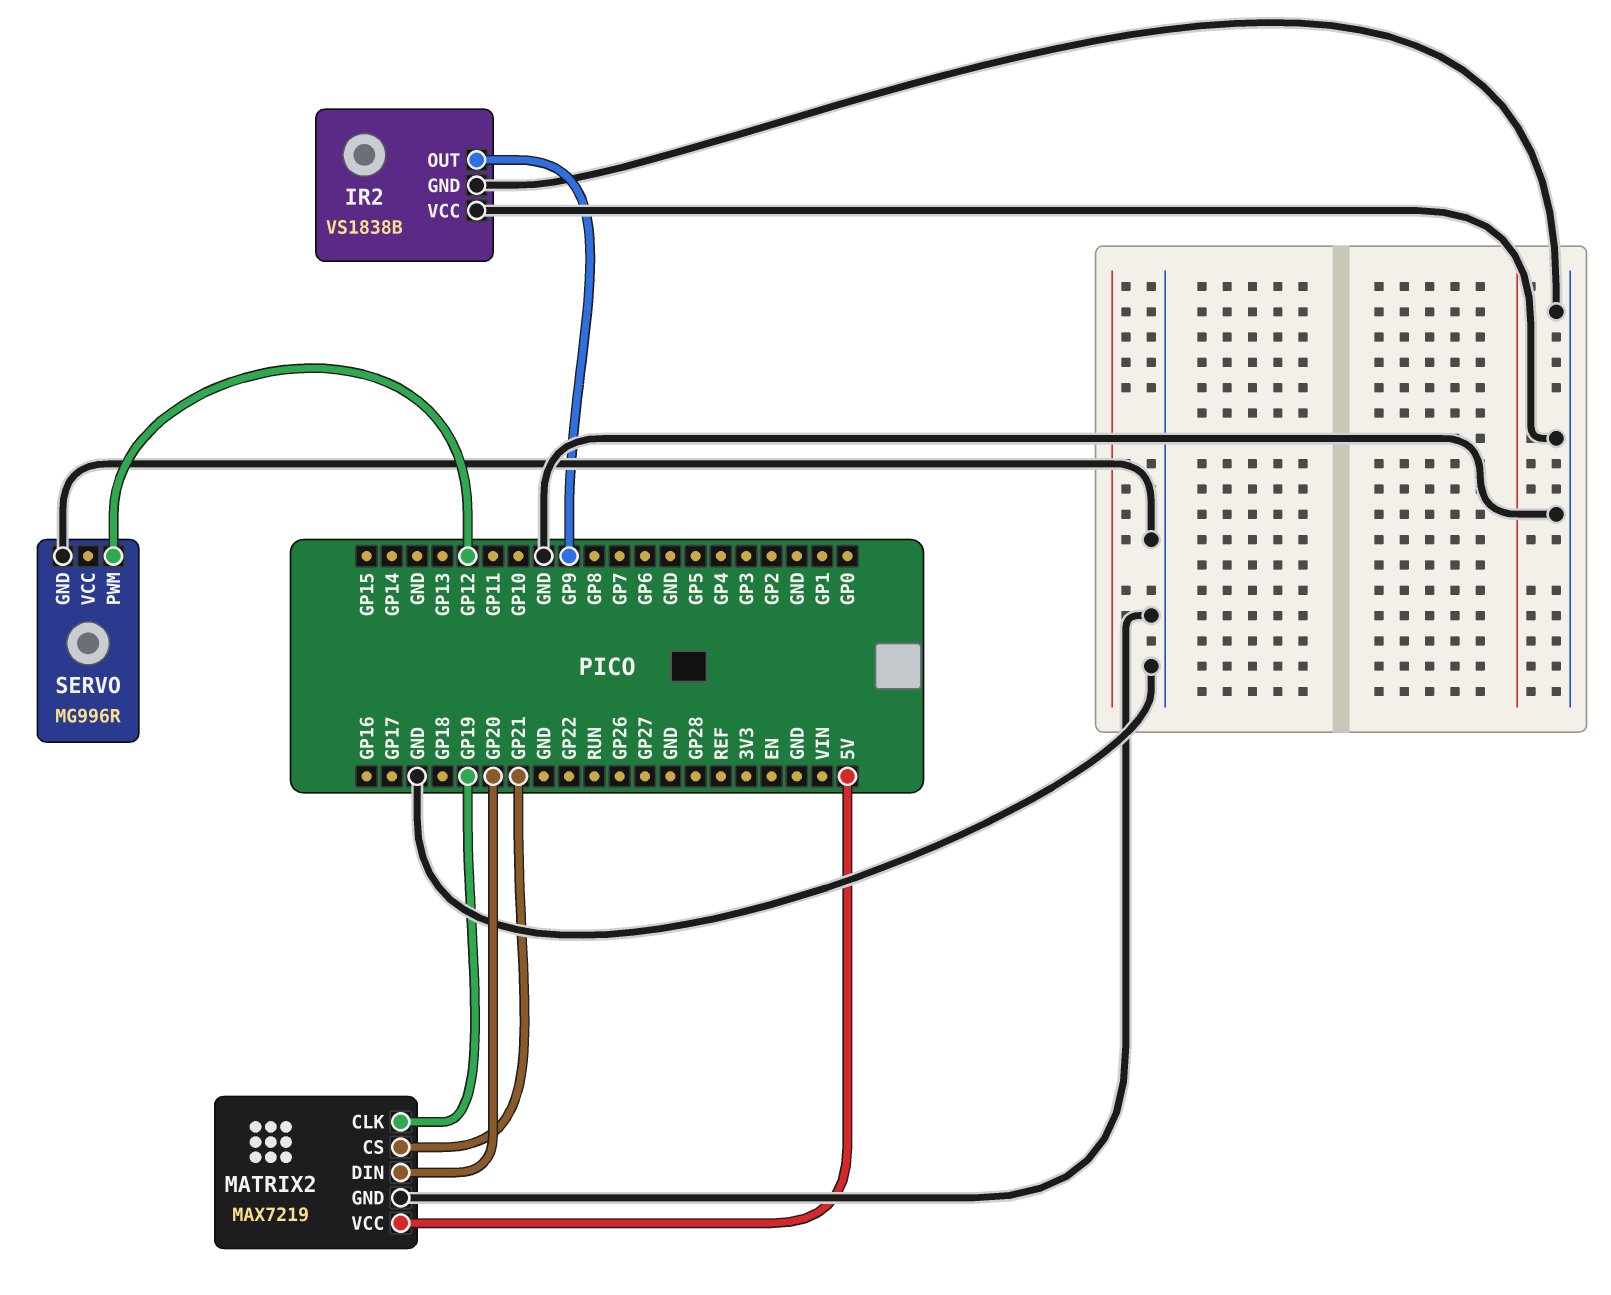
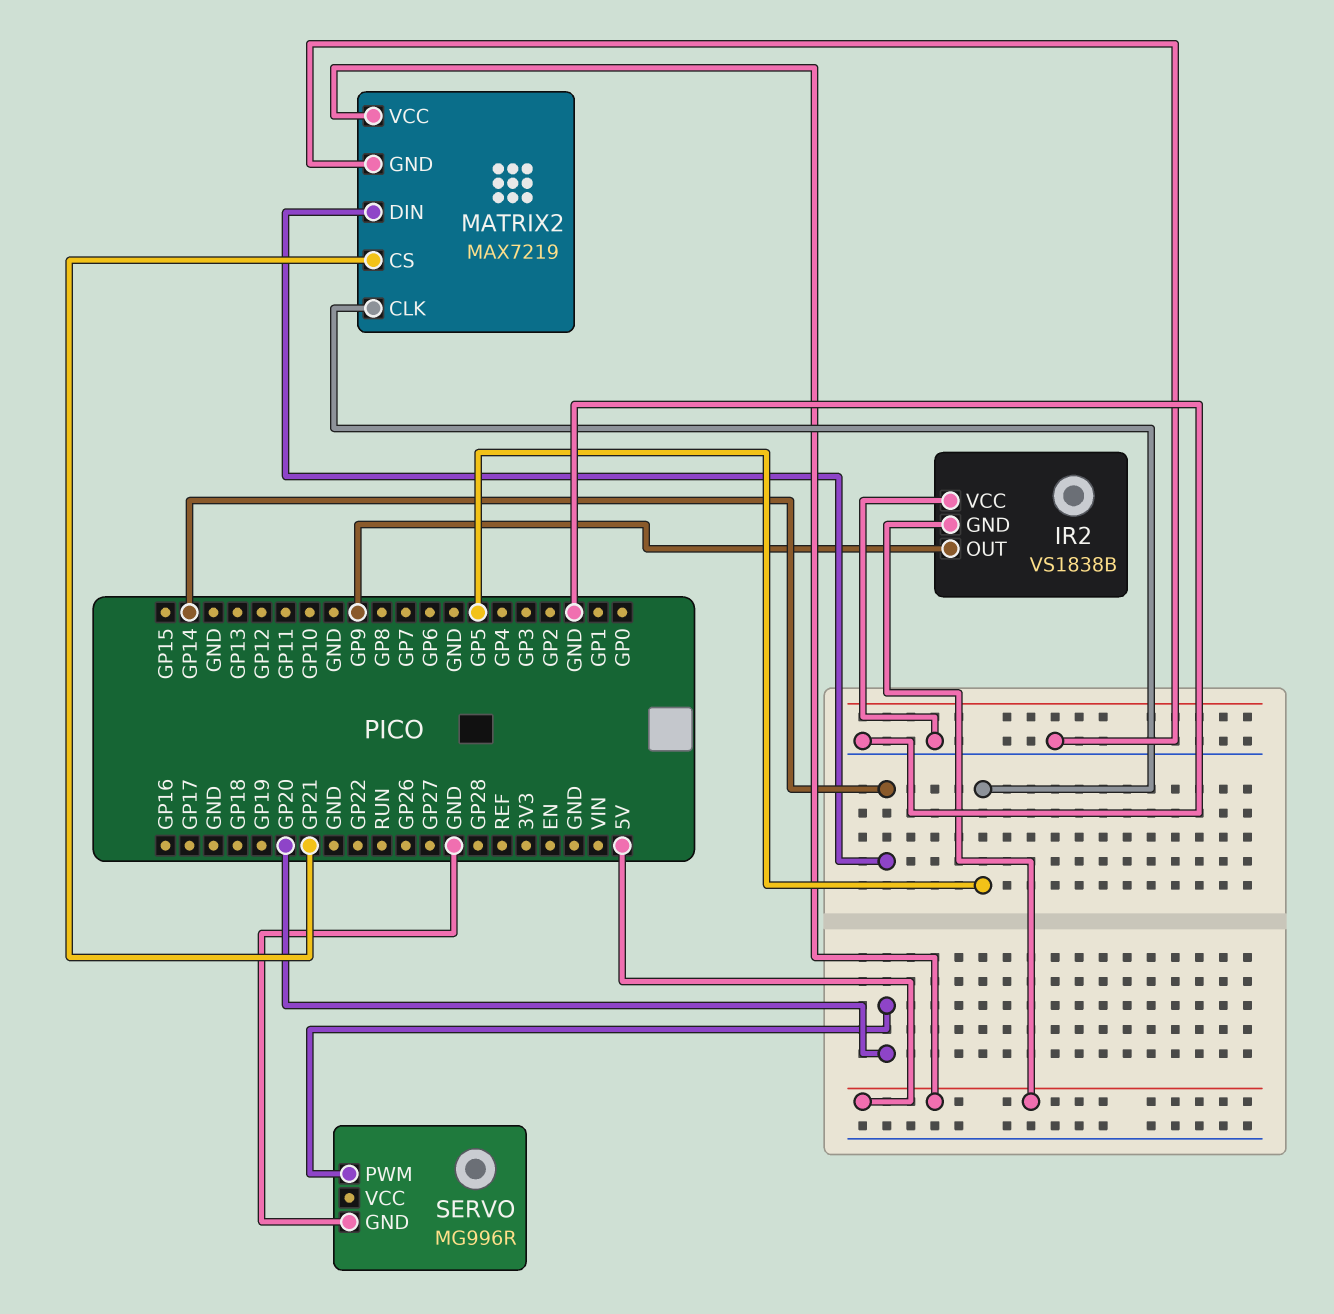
IR2 pin GND: GND -> 5V
MATRIX2 pin CLK: GP19 -> GP5
MATRIX2 pin DIN: GP20 -> GP14
SERVO pin PWM: GP12 -> GP20

